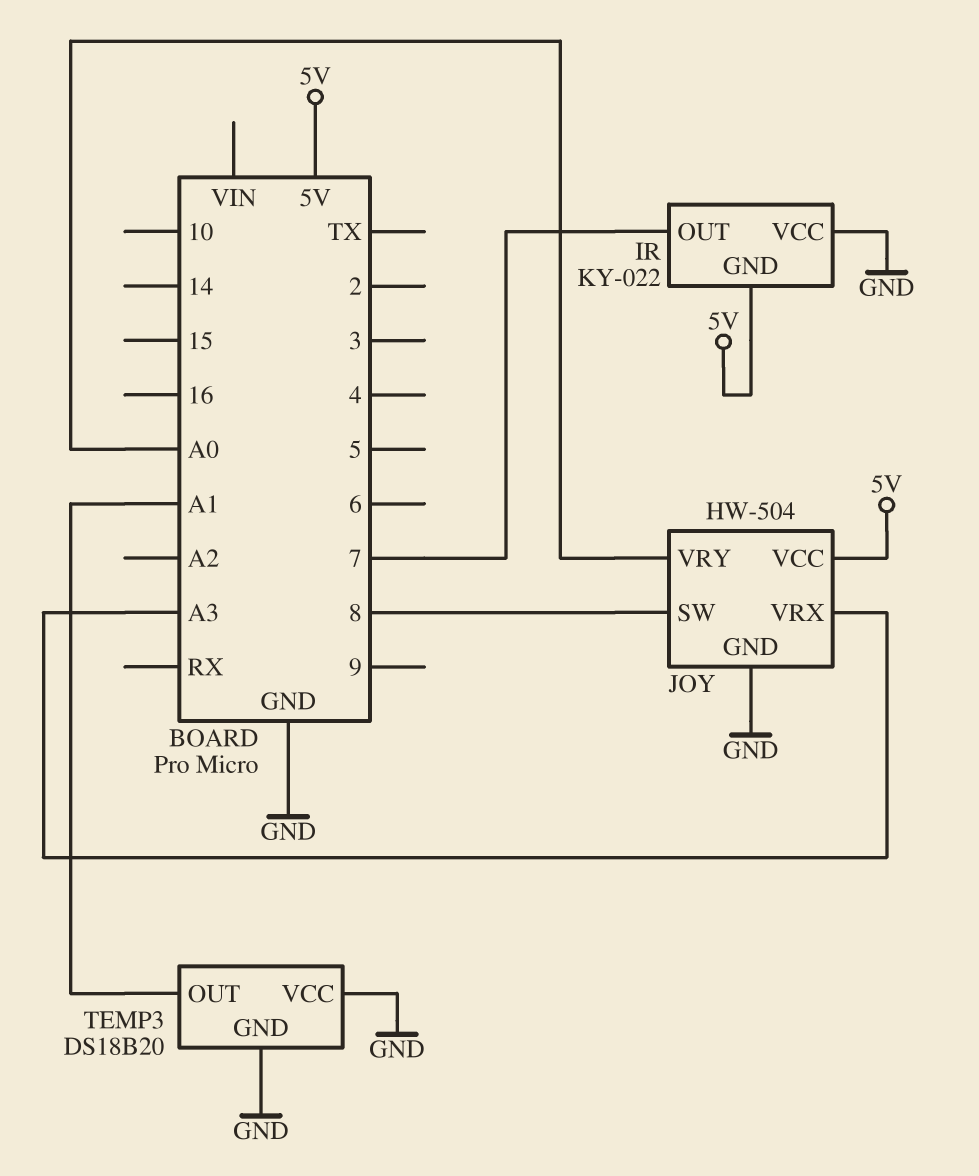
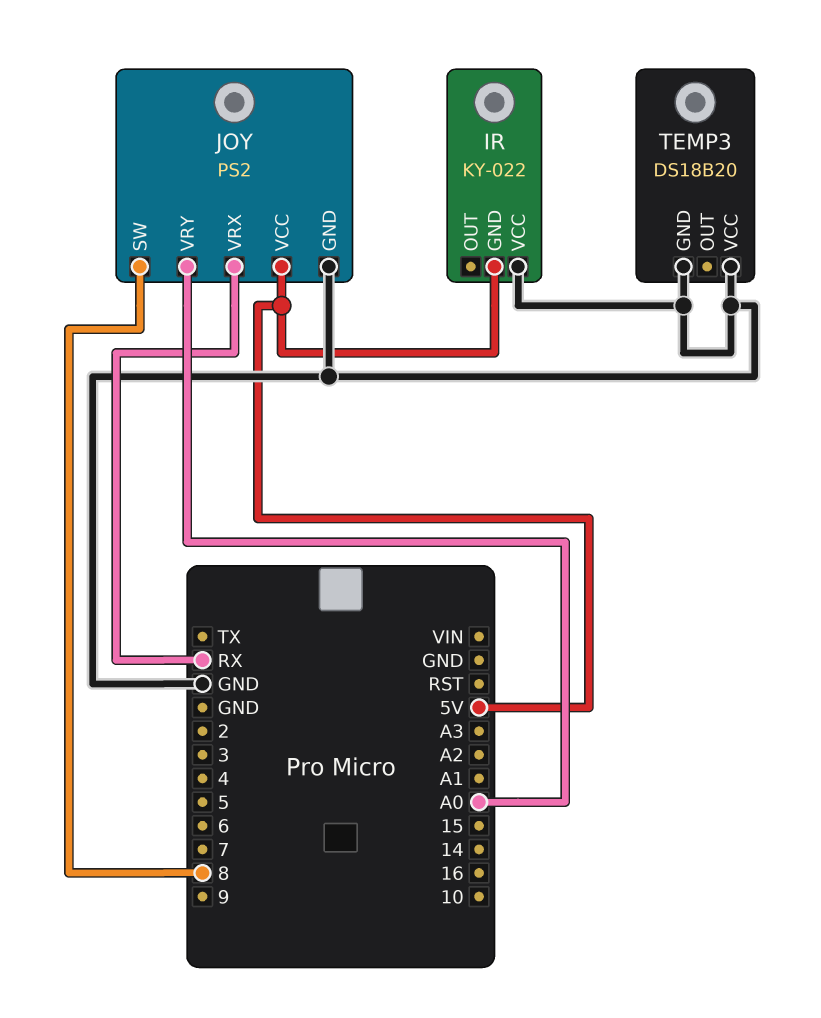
IR pin OUT: 7 -> none
JOY: HW-504 -> PS2
JOY pin VRX: A3 -> RX
TEMP3 pin OUT: A1 -> none

